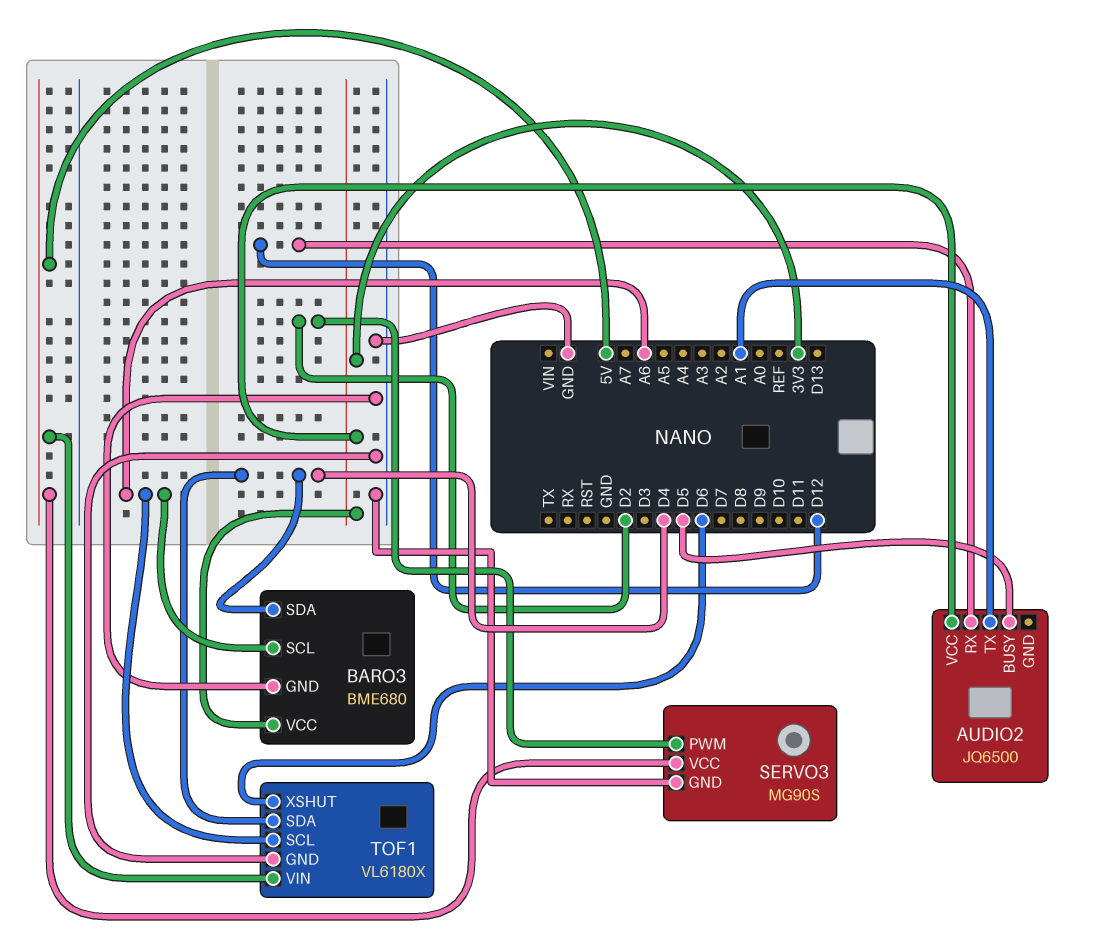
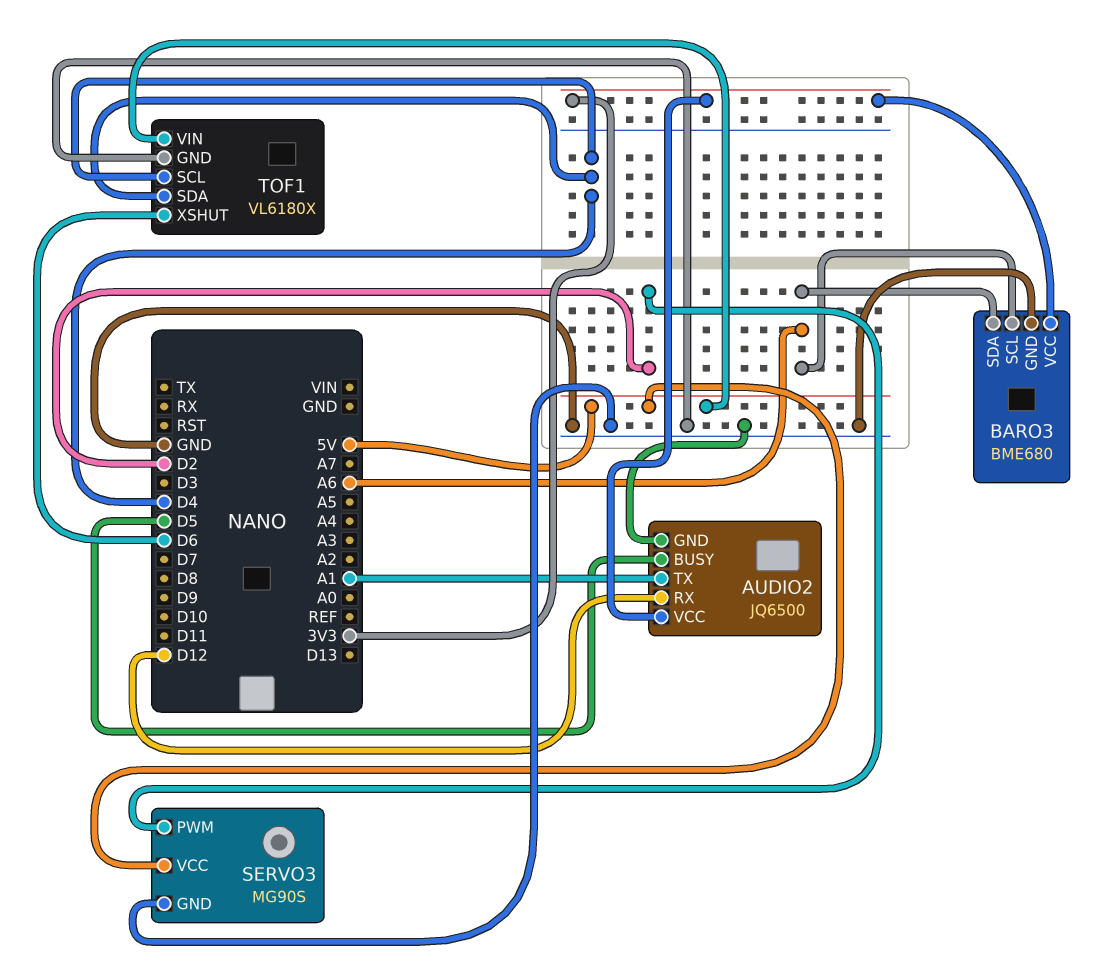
AUDIO2 pin GND: none -> GND
BARO3 pin SDA: D4 -> A6
TOF1 pin SCL: A6 -> D4

